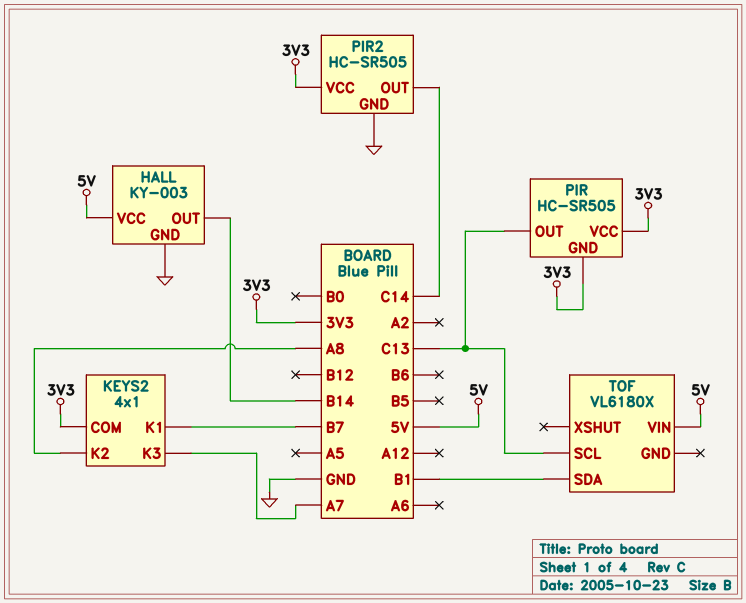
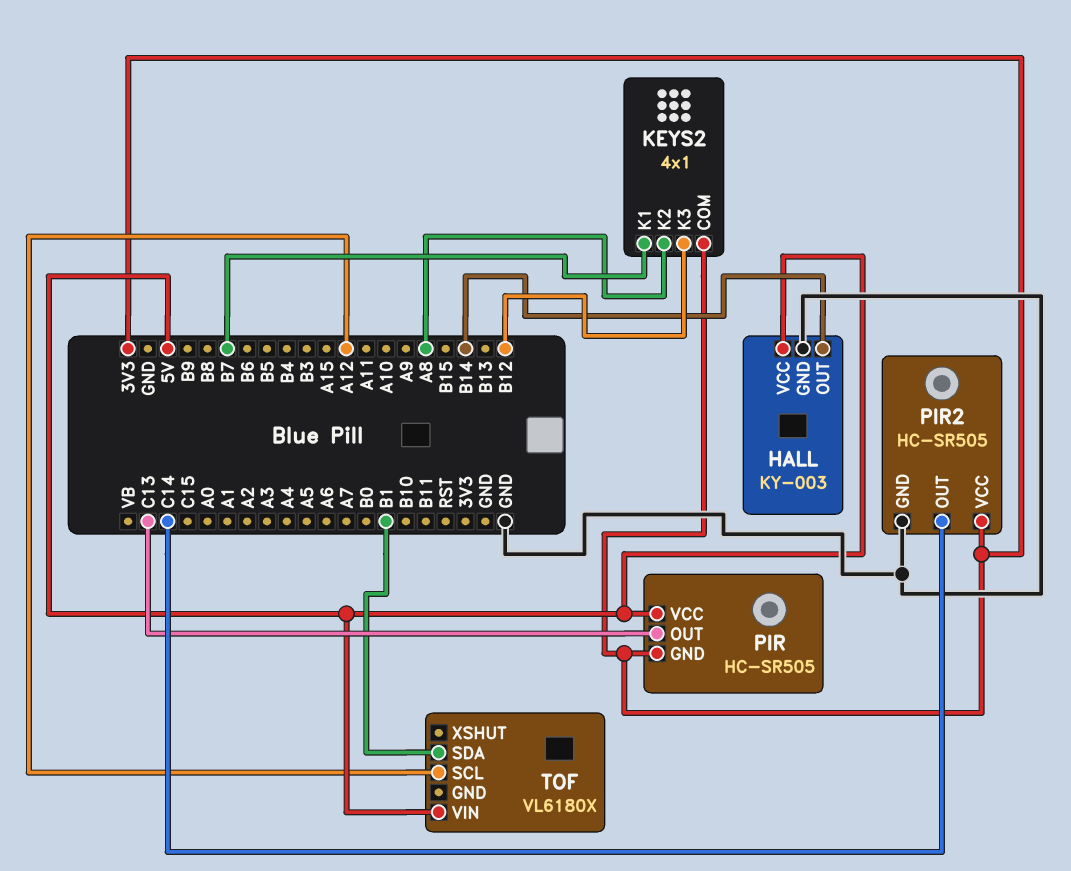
KEYS2 pin K3: A7 -> B12
PIR pin VCC: 3V3 -> 5V
TOF pin SCL: C13 -> A12

